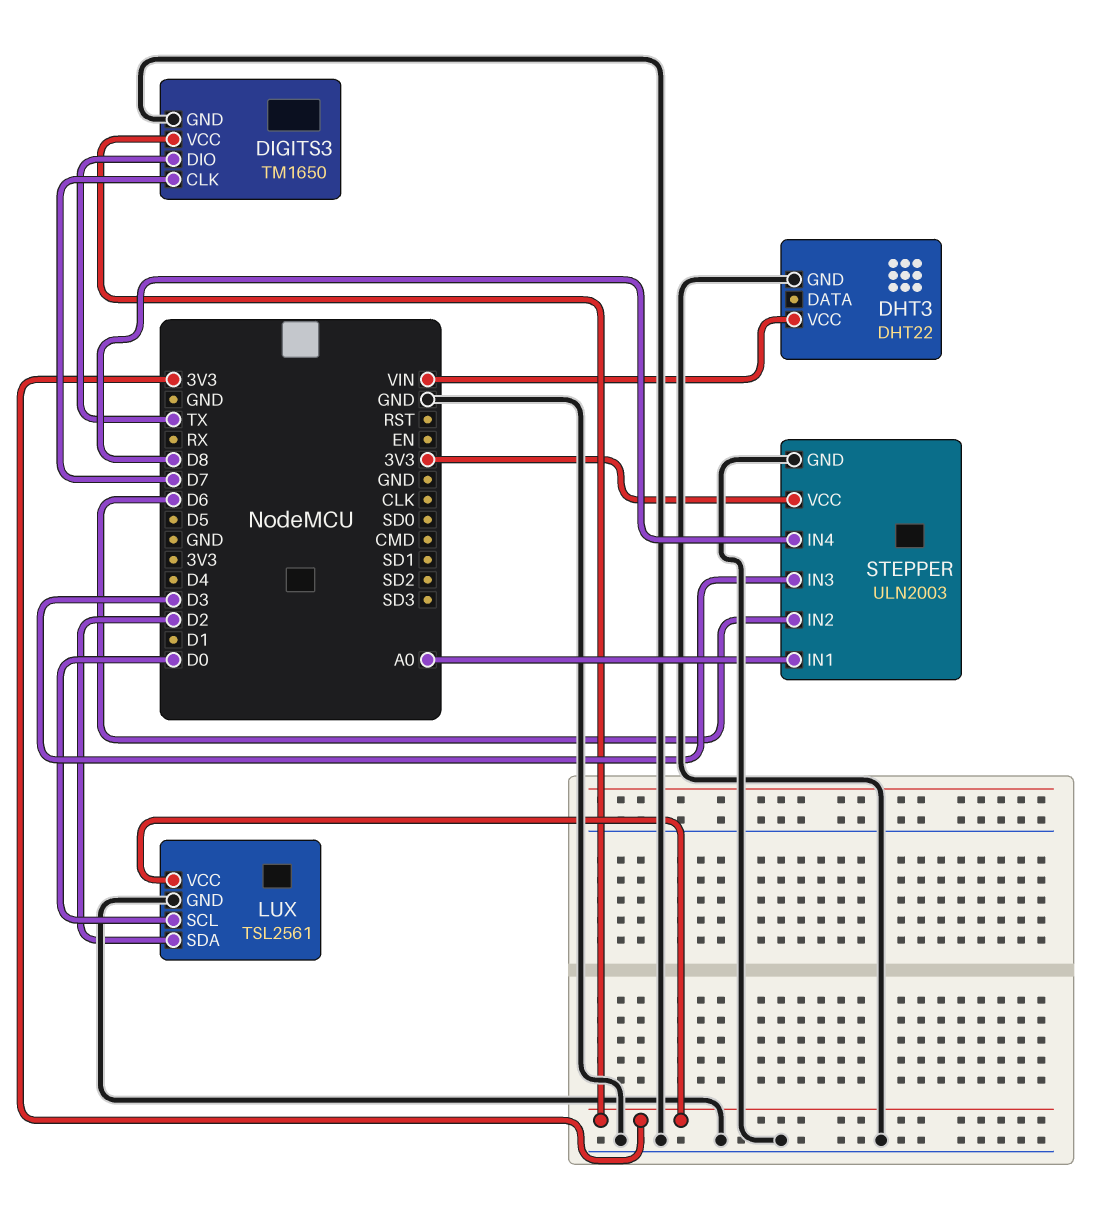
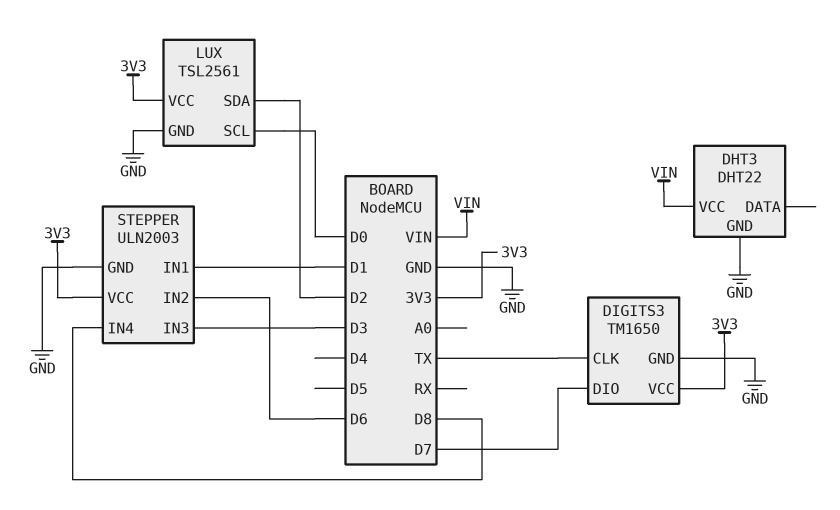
DIGITS3 pin CLK: D7 -> TX
DIGITS3 pin DIO: TX -> D7
STEPPER pin IN1: A0 -> D1

